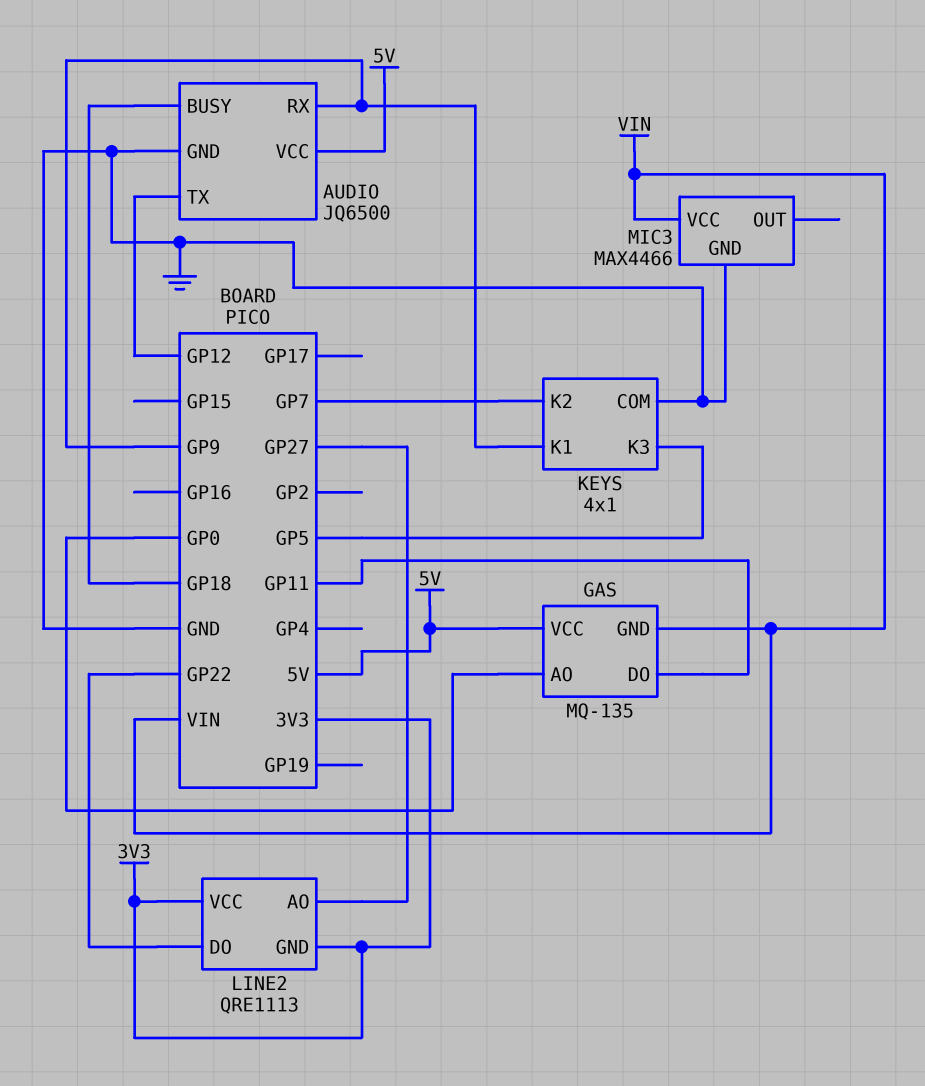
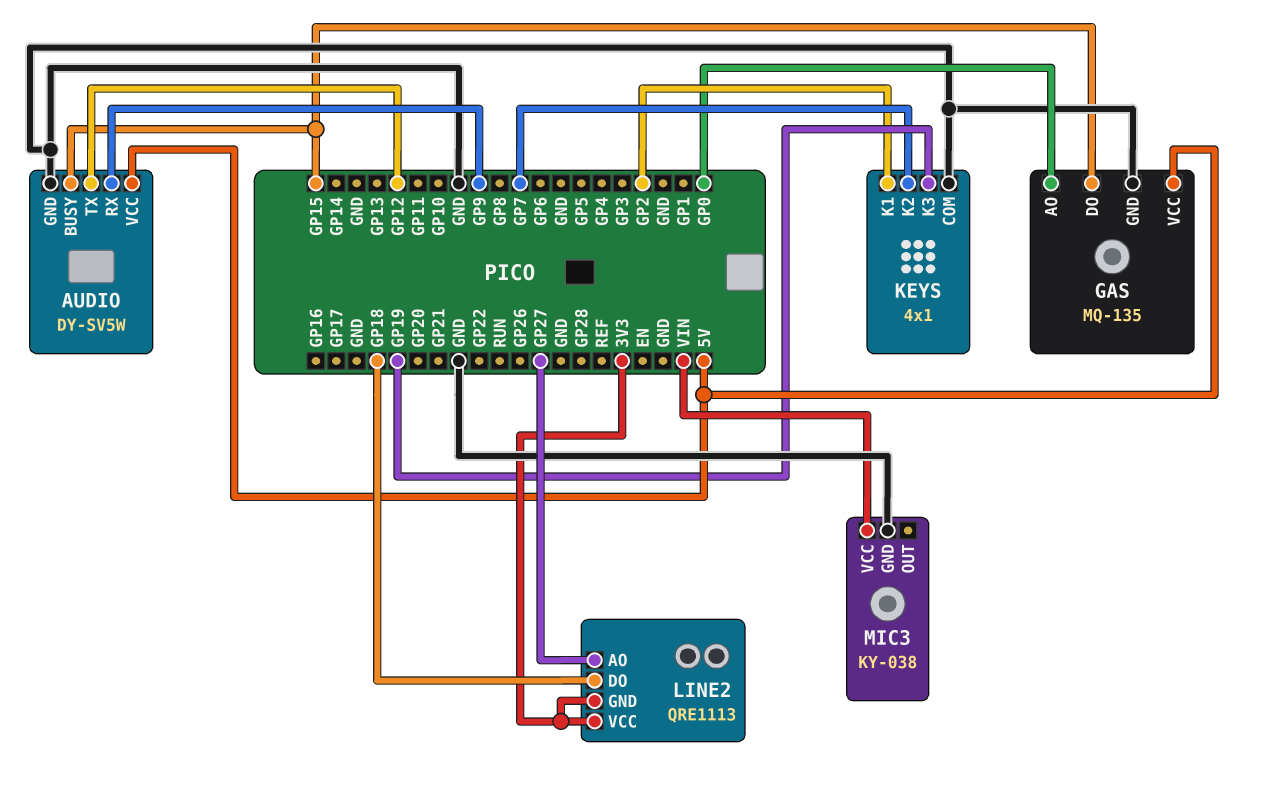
AUDIO: JQ6500 -> DY-SV5W
AUDIO pin BUSY: GP18 -> GP15
GAS pin DO: GP11 -> GP15
GAS pin GND: VIN -> GND
KEYS pin K1: GP9 -> GP2
KEYS pin K3: GP5 -> GP19
LINE2 pin DO: GP22 -> GP18
MIC3: MAX4466 -> KY-038

